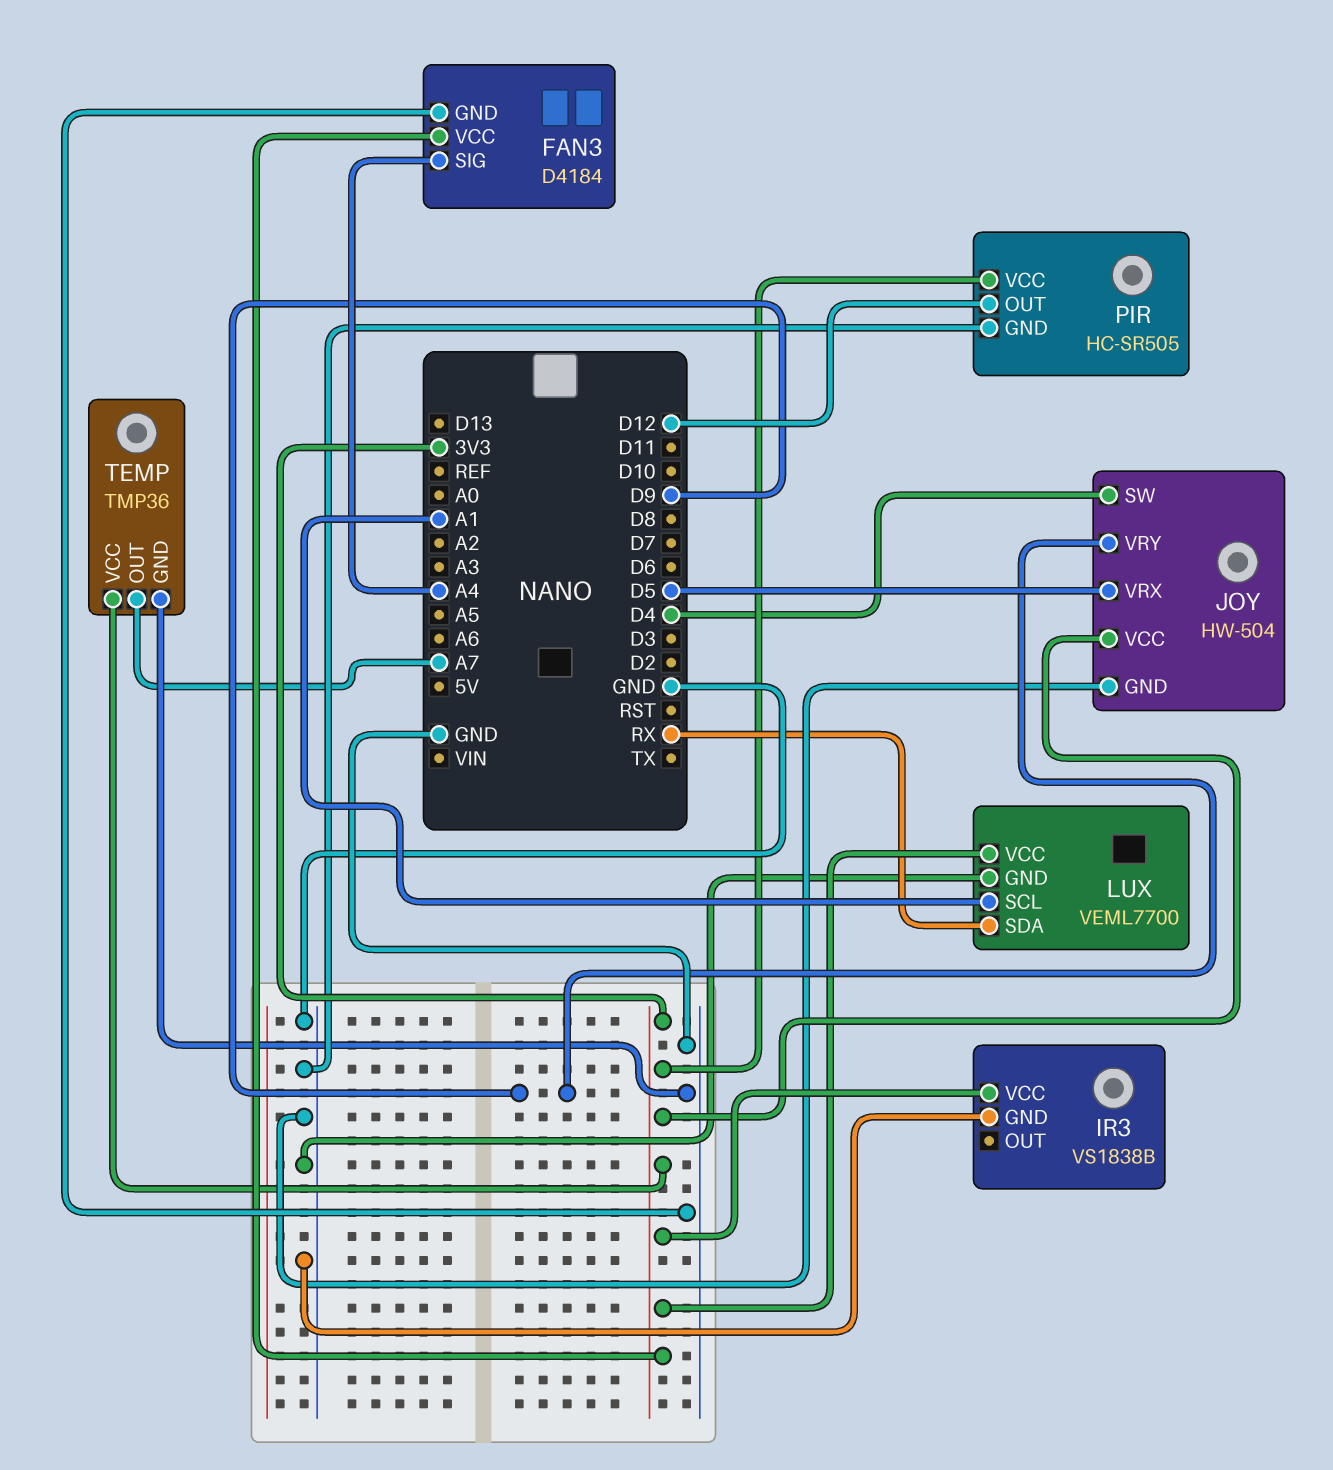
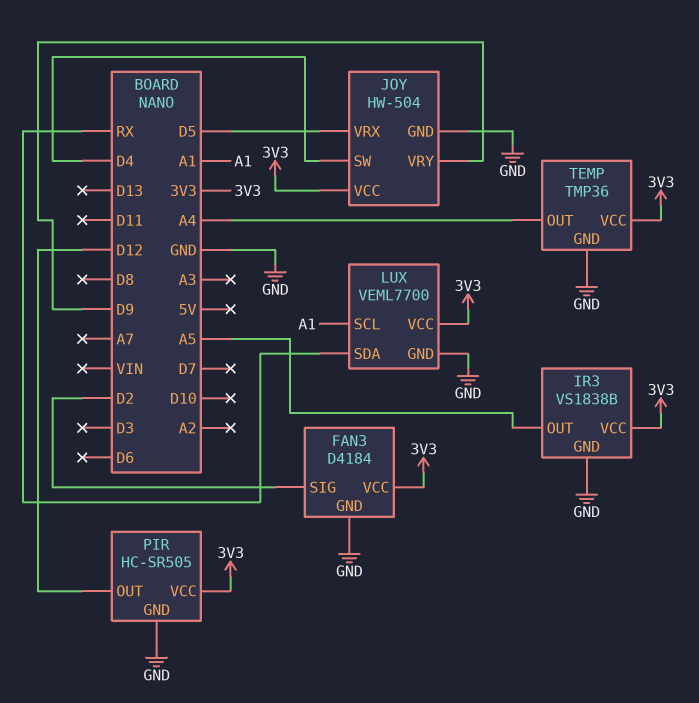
FAN3 pin SIG: A4 -> D2
IR3 pin OUT: none -> A5
TEMP pin OUT: A7 -> A4

